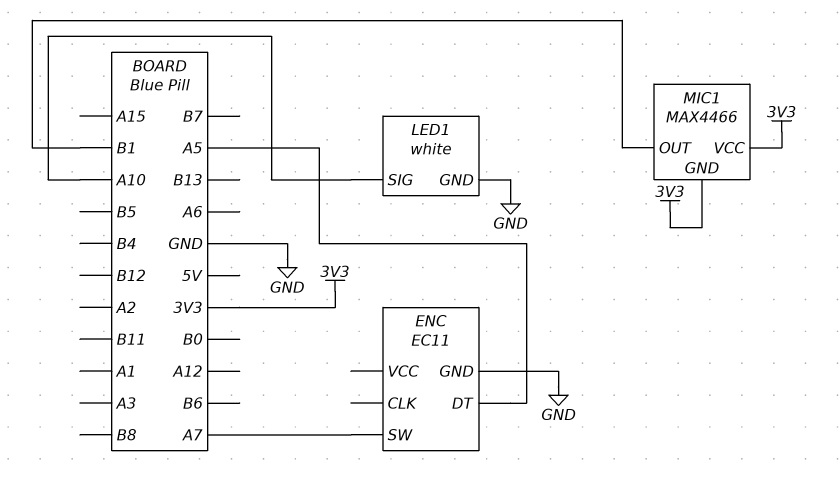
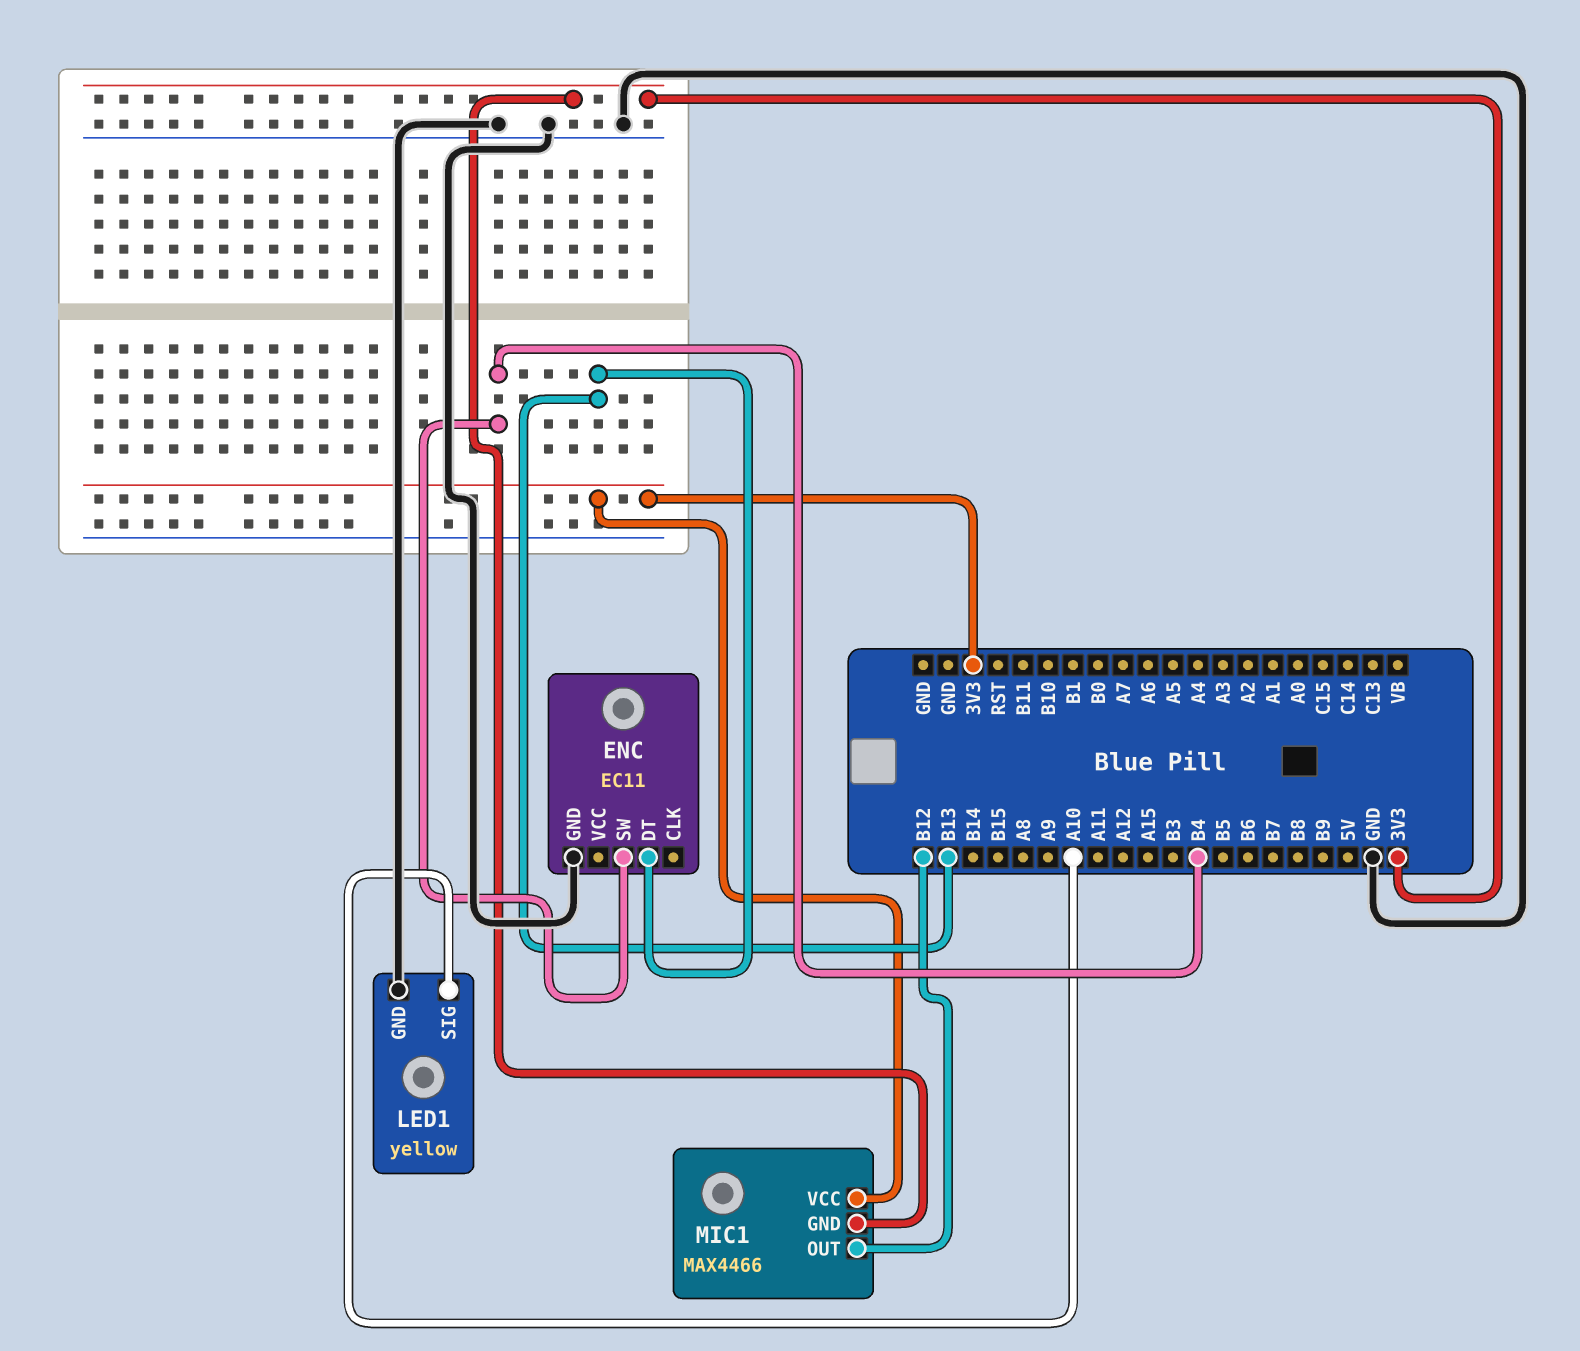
ENC pin DT: A5 -> B13
ENC pin SW: A7 -> B4
LED1: white -> yellow
MIC1 pin OUT: B1 -> B12

